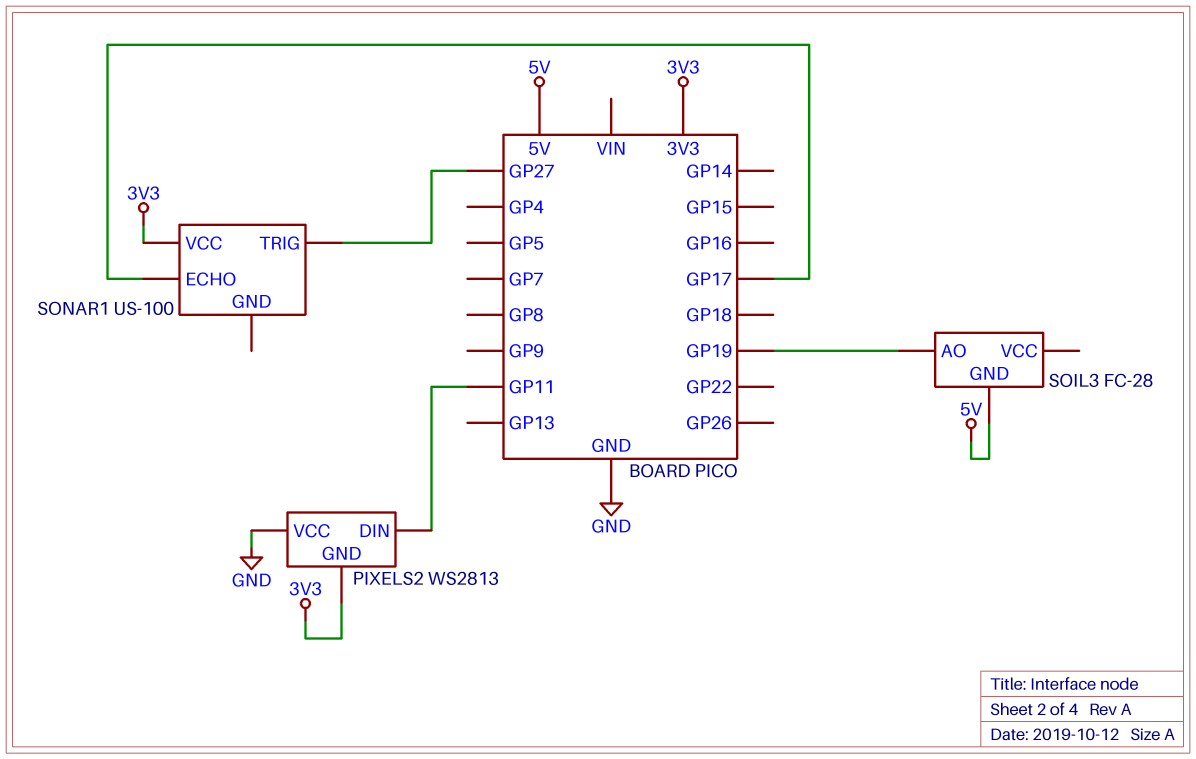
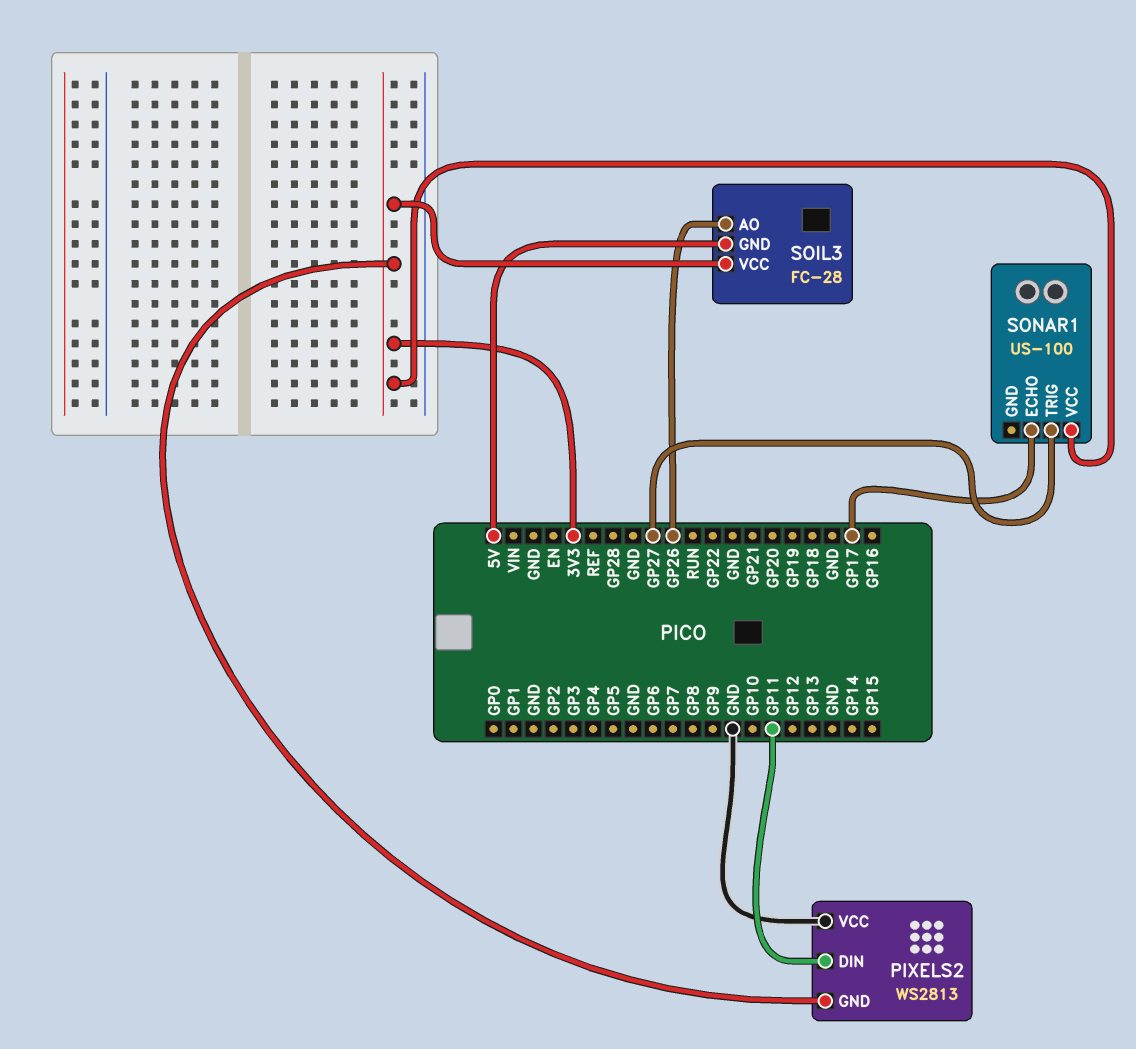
SOIL3 pin AO: GP19 -> GP26
SOIL3 pin VCC: none -> 3V3

